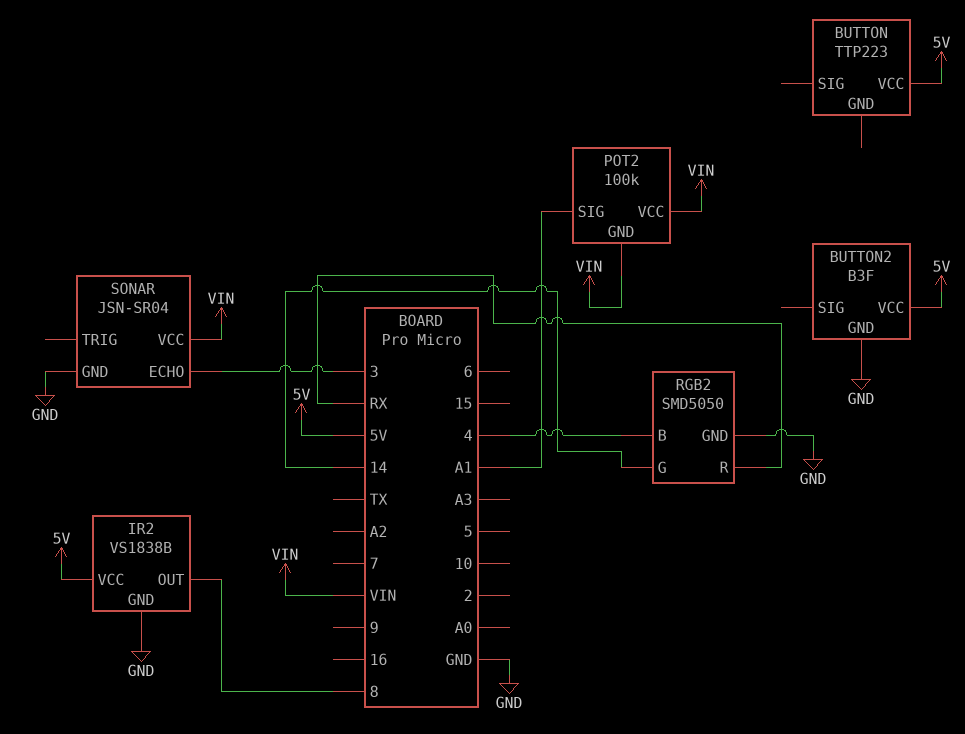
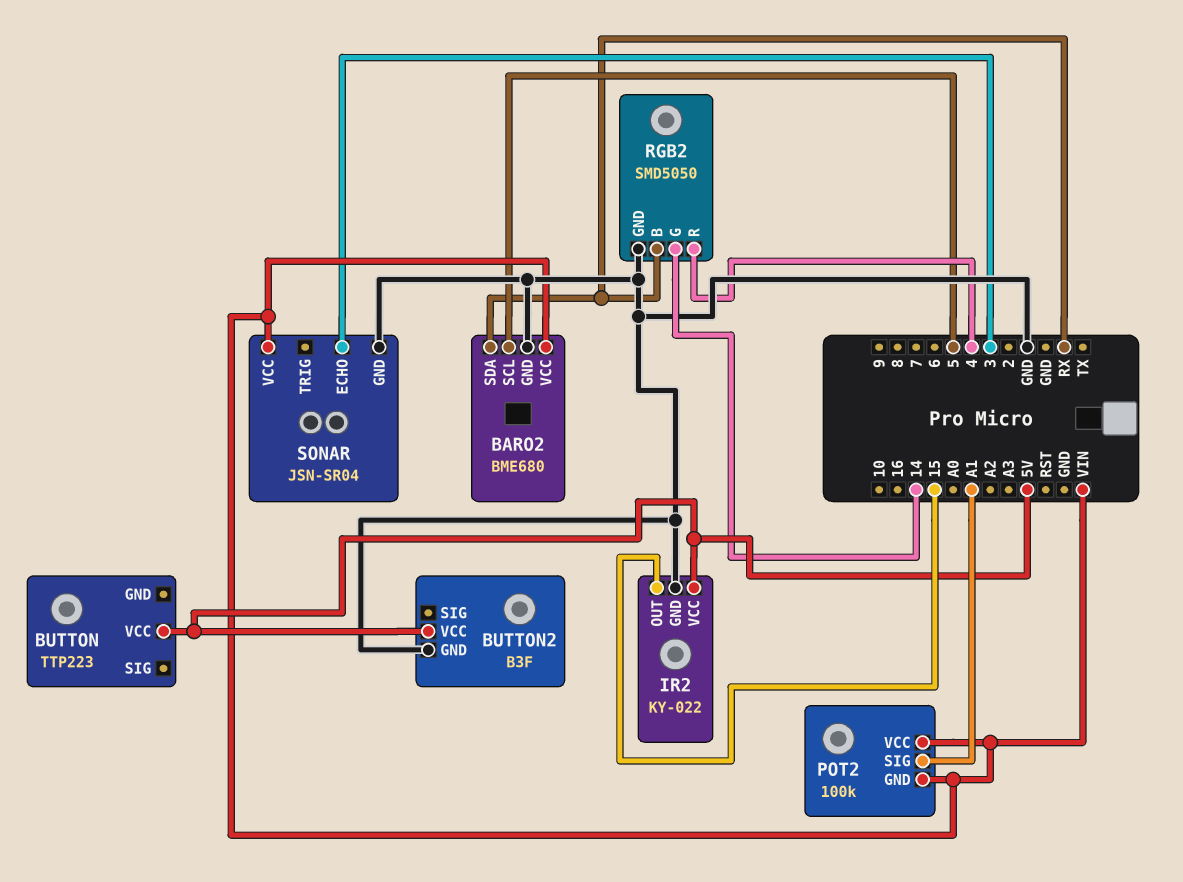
BARO2: none -> BME680
BARO2 pin GND: none -> GND
BARO2 pin SCL: none -> 5
BARO2 pin SDA: none -> RX
BARO2 pin VCC: none -> VIN
IR2: VS1838B -> KY-022
IR2 pin OUT: 8 -> 15
RGB2 pin B: 4 -> RX
RGB2 pin R: RX -> 4

